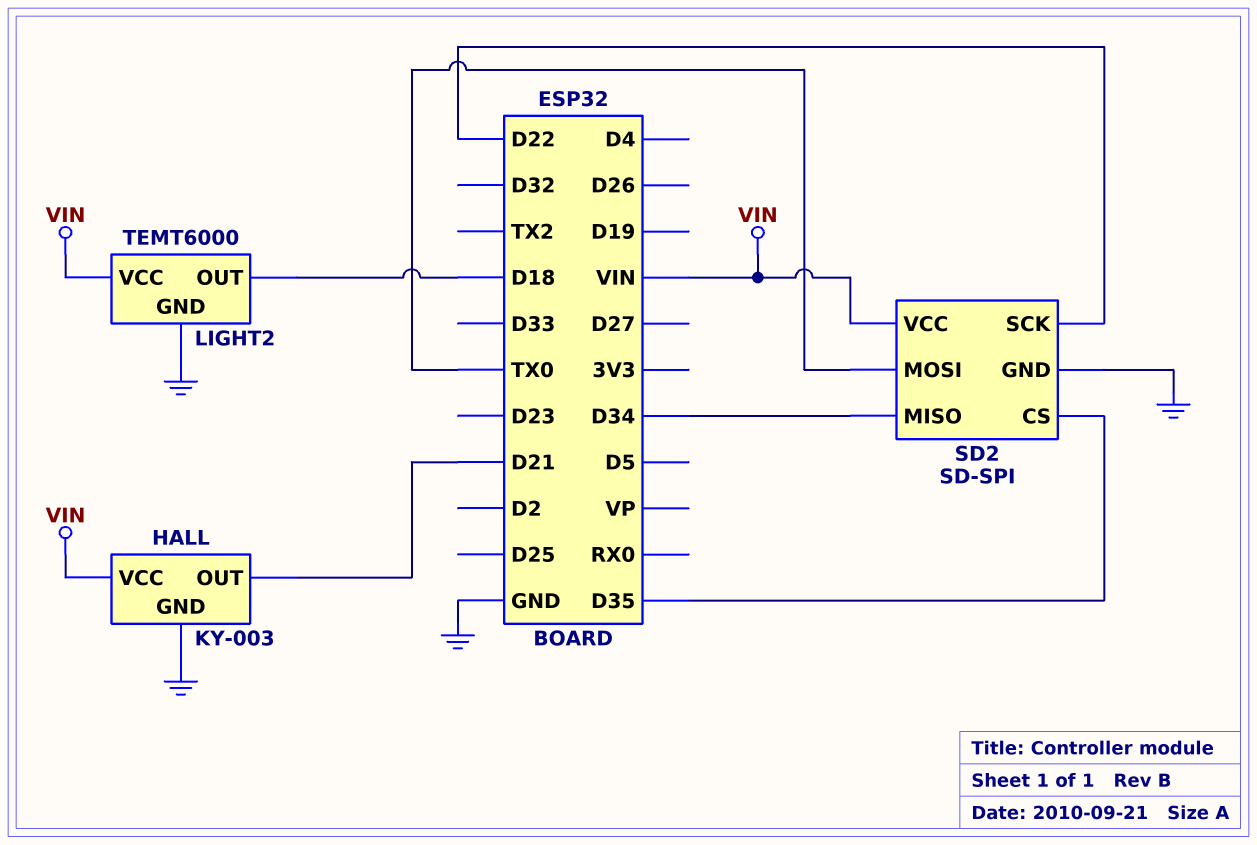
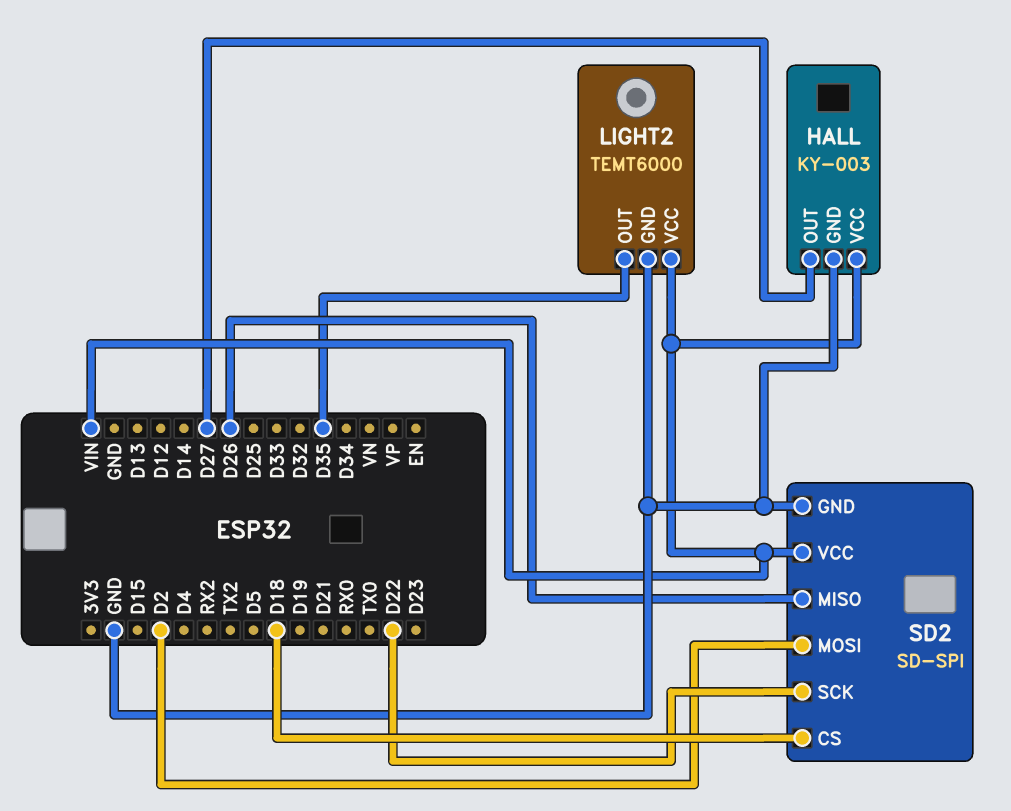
HALL pin OUT: D21 -> D27
LIGHT2 pin OUT: D18 -> D35
SD2 pin CS: D35 -> D18
SD2 pin MISO: D34 -> D26
SD2 pin MOSI: TX0 -> D2

